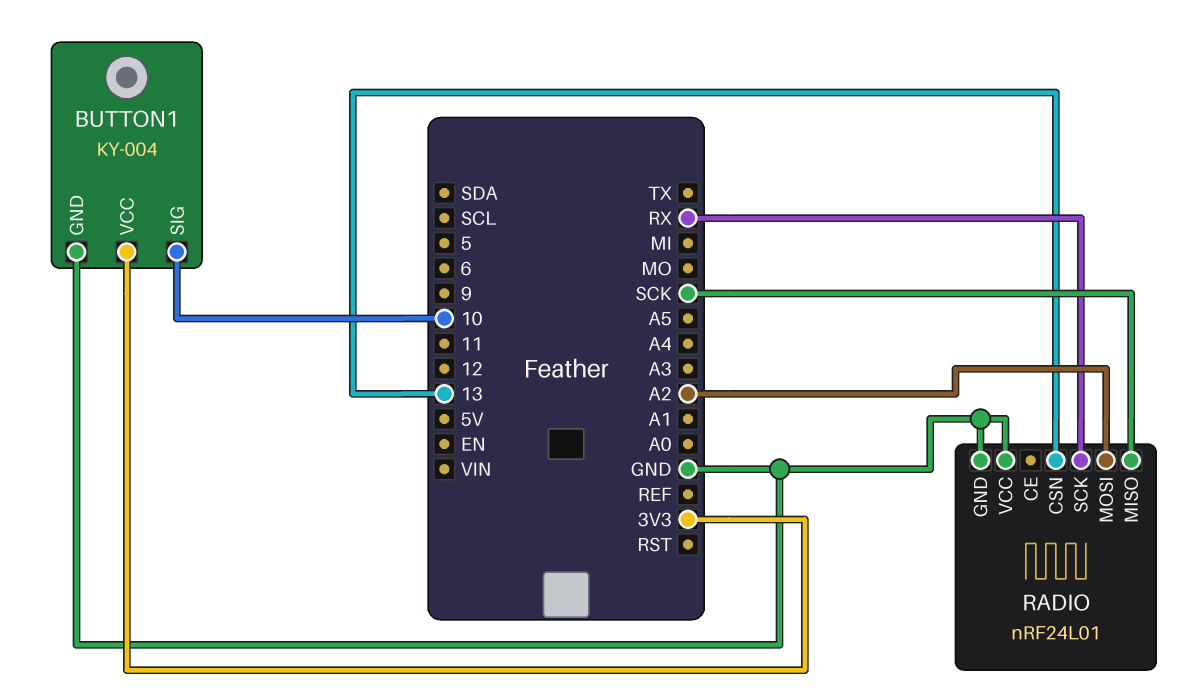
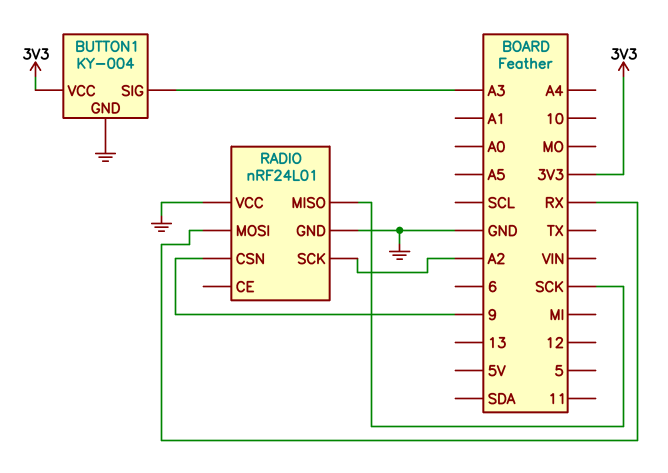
BUTTON1 pin SIG: 10 -> A3
RADIO pin CSN: 13 -> 9
RADIO pin MOSI: A2 -> RX
RADIO pin SCK: RX -> A2

